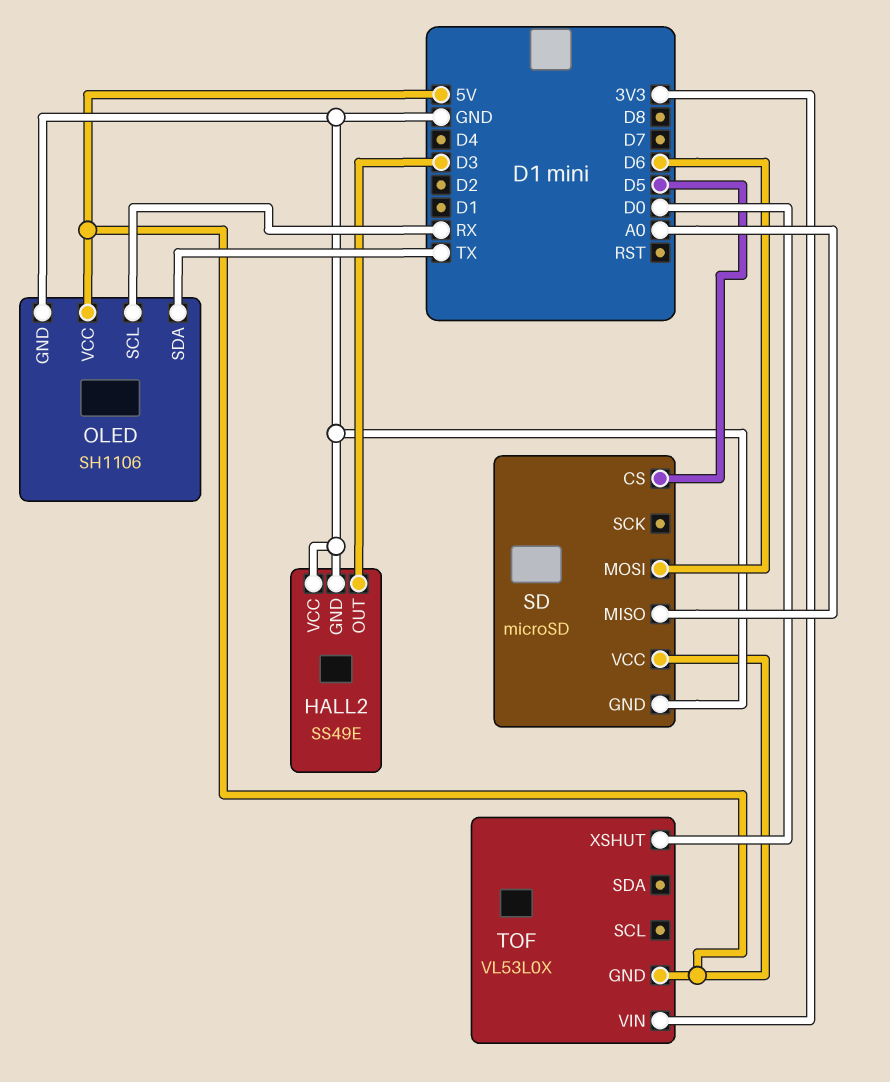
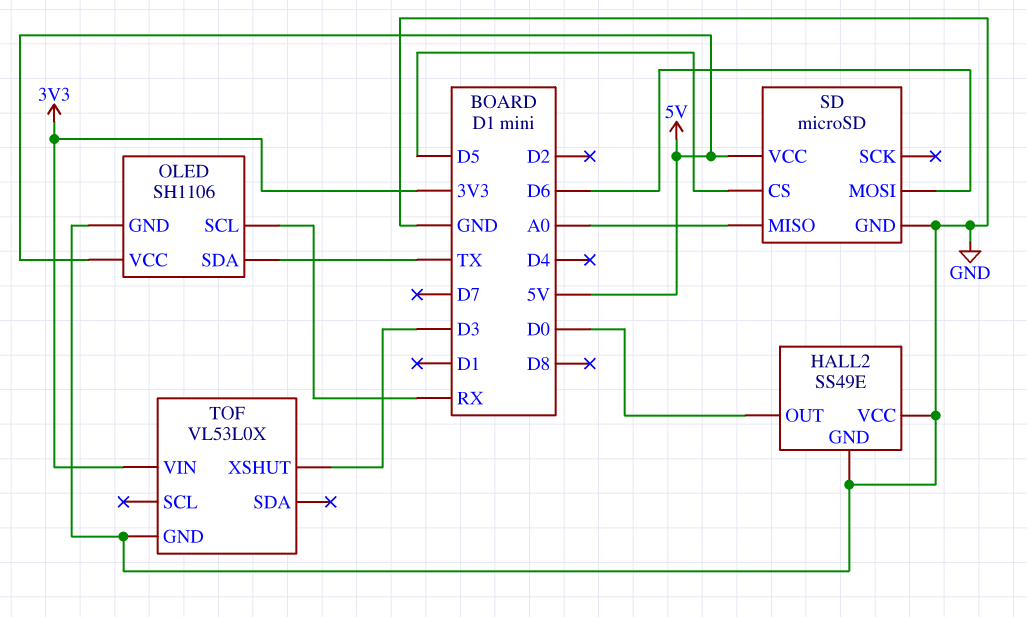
HALL2 pin OUT: D3 -> D0
TOF pin GND: 5V -> GND
TOF pin XSHUT: D0 -> D3

